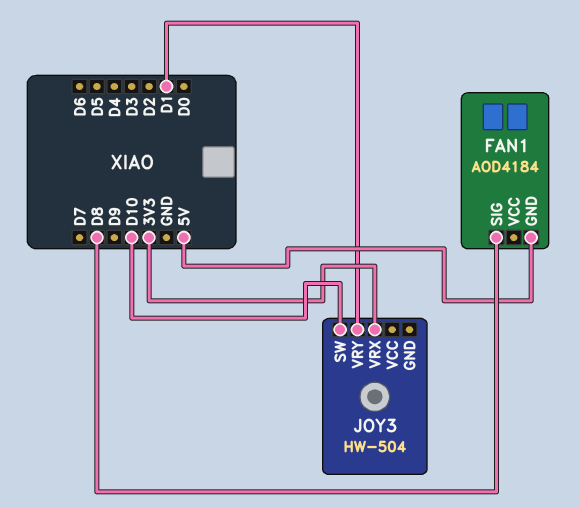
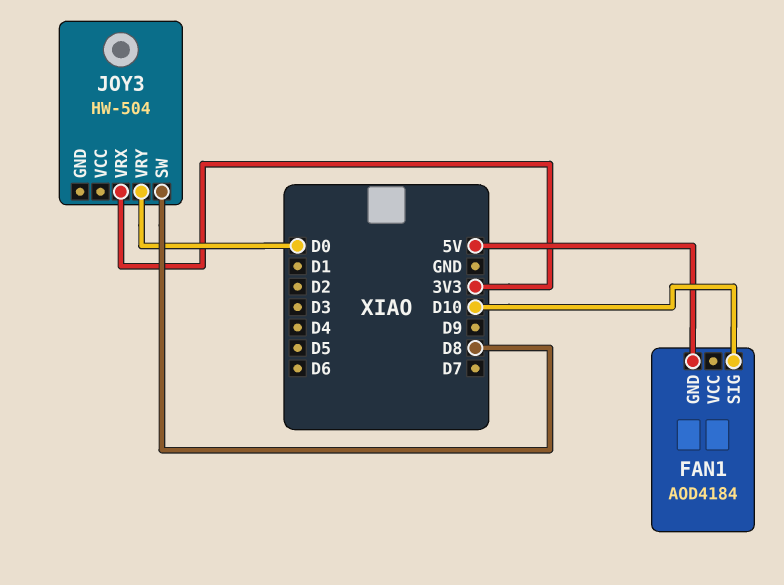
FAN1 pin SIG: D8 -> D10
JOY3 pin SW: D10 -> D8
JOY3 pin VRY: D1 -> D0

